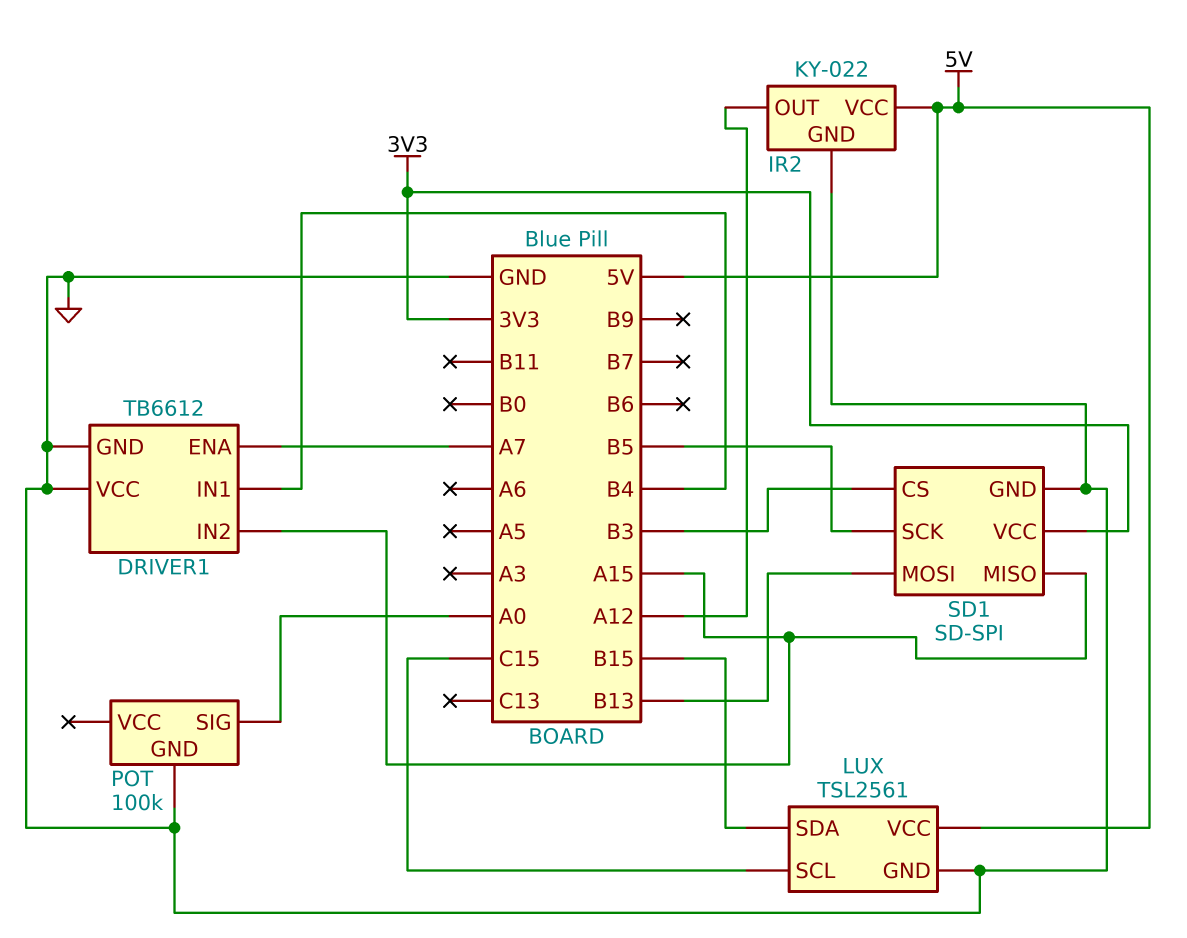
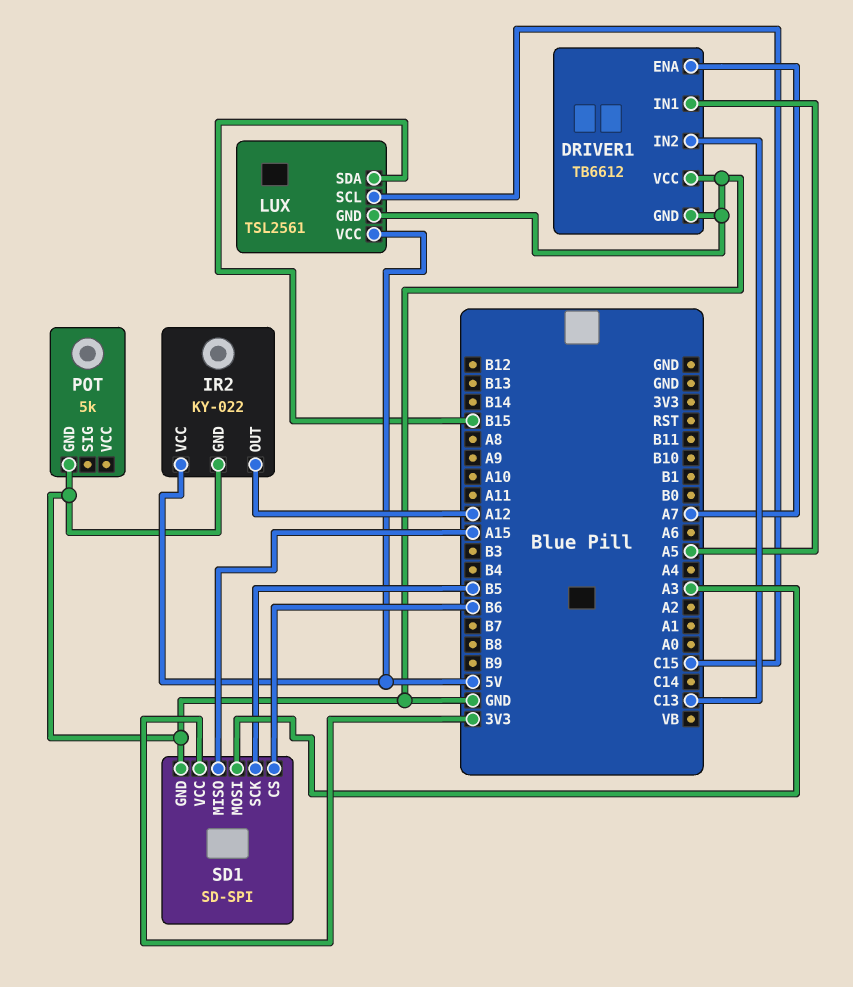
DRIVER1 pin IN1: B4 -> A5
DRIVER1 pin IN2: A15 -> C13
POT: 100k -> 5k
POT pin SIG: A0 -> none
SD1 pin CS: B3 -> B6
SD1 pin MOSI: B13 -> A3

